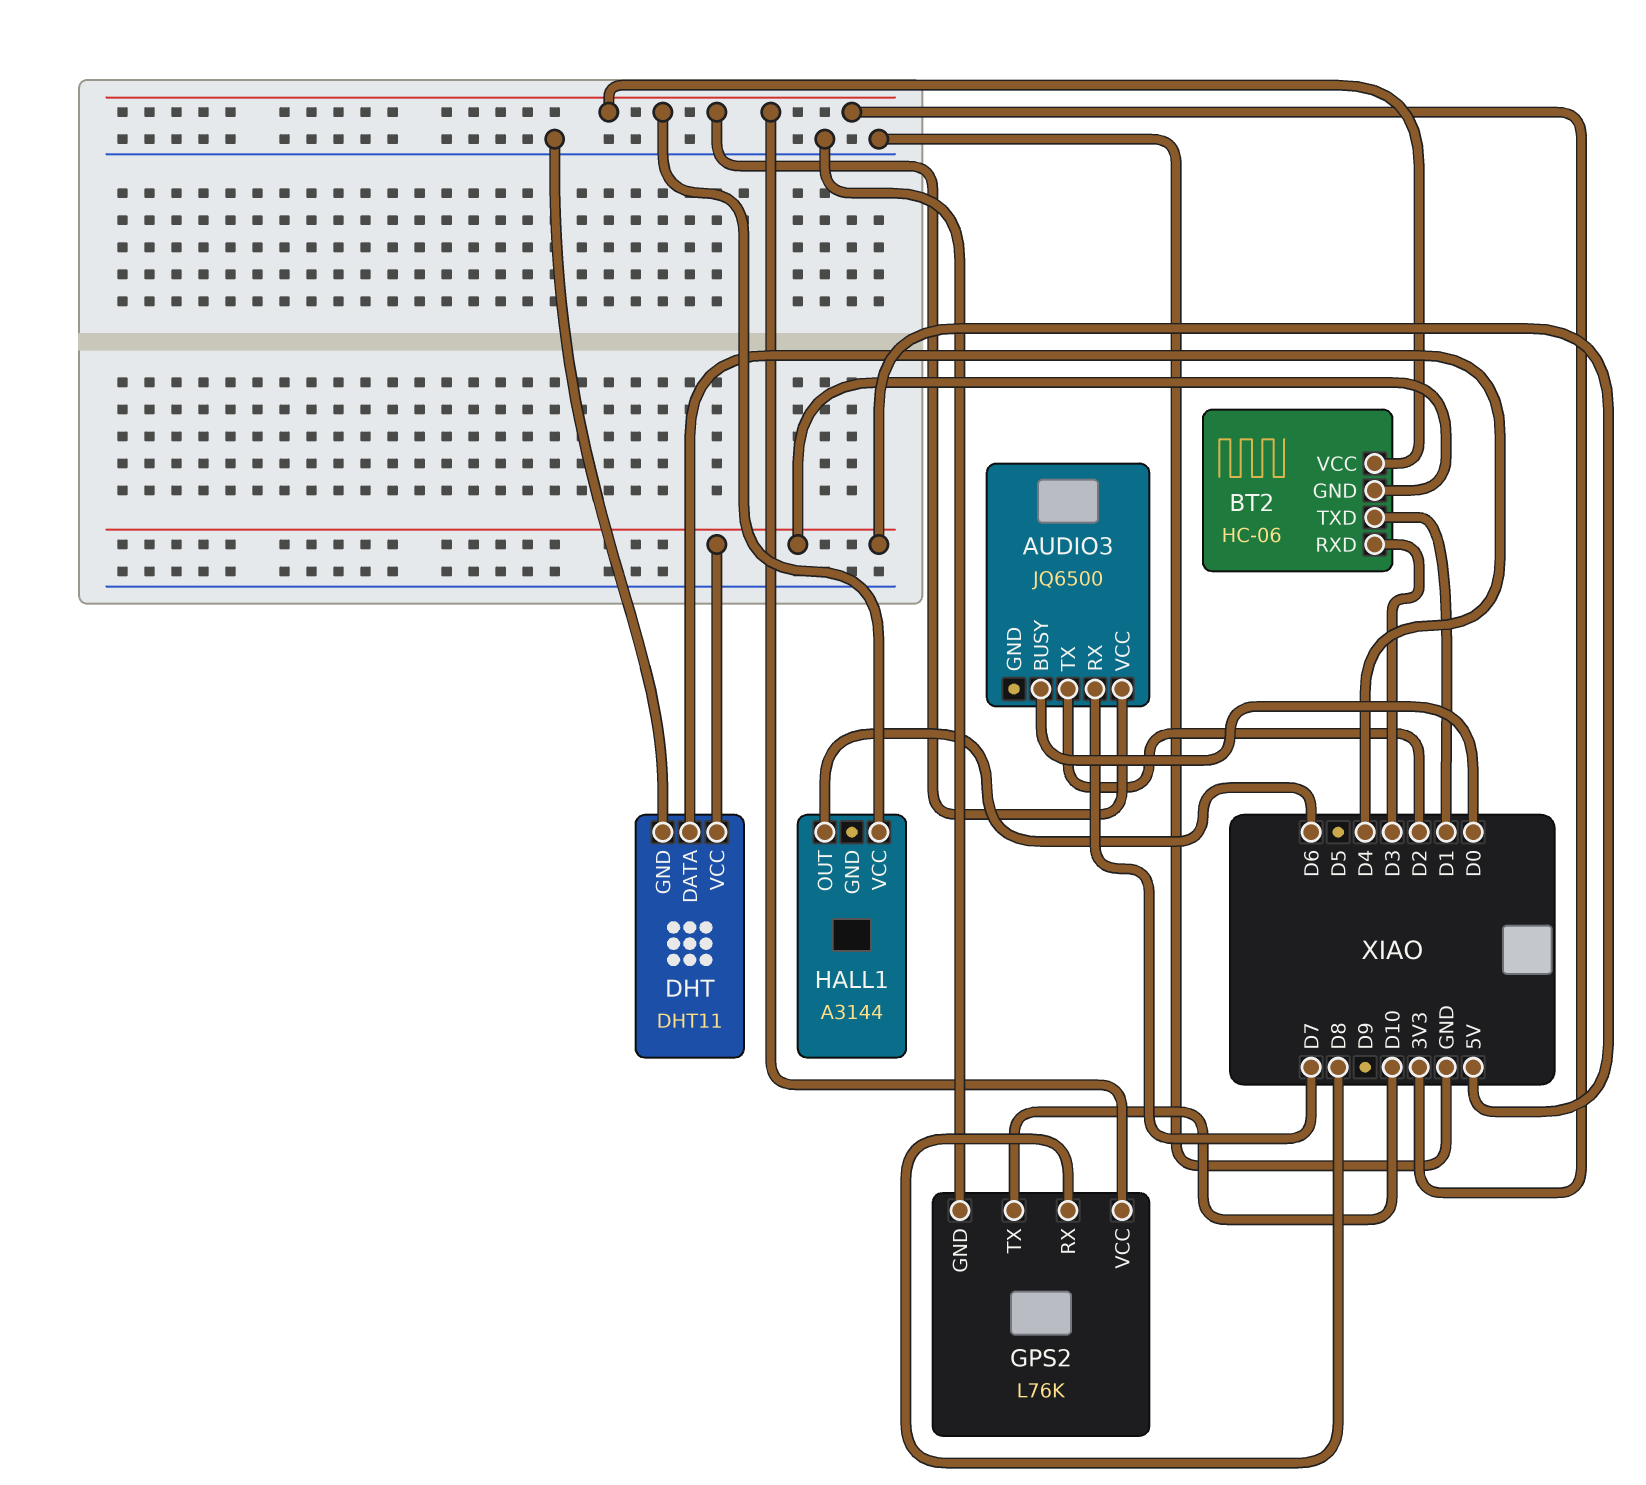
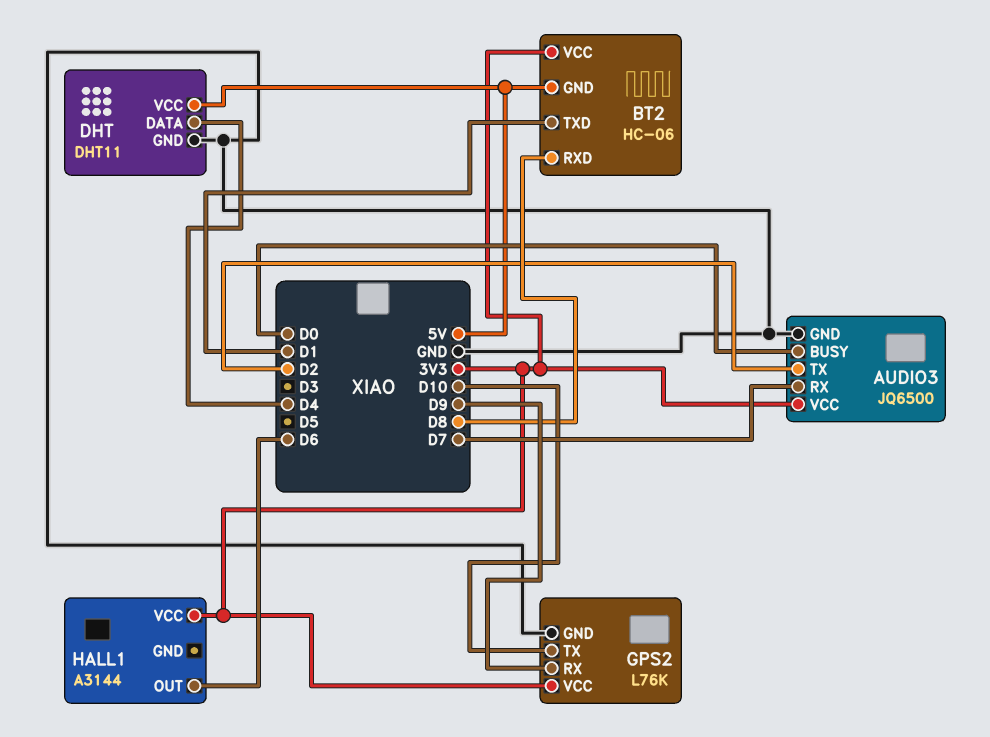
AUDIO3 pin GND: none -> GND
BT2 pin RXD: D3 -> D8
GPS2 pin RX: D8 -> D9

